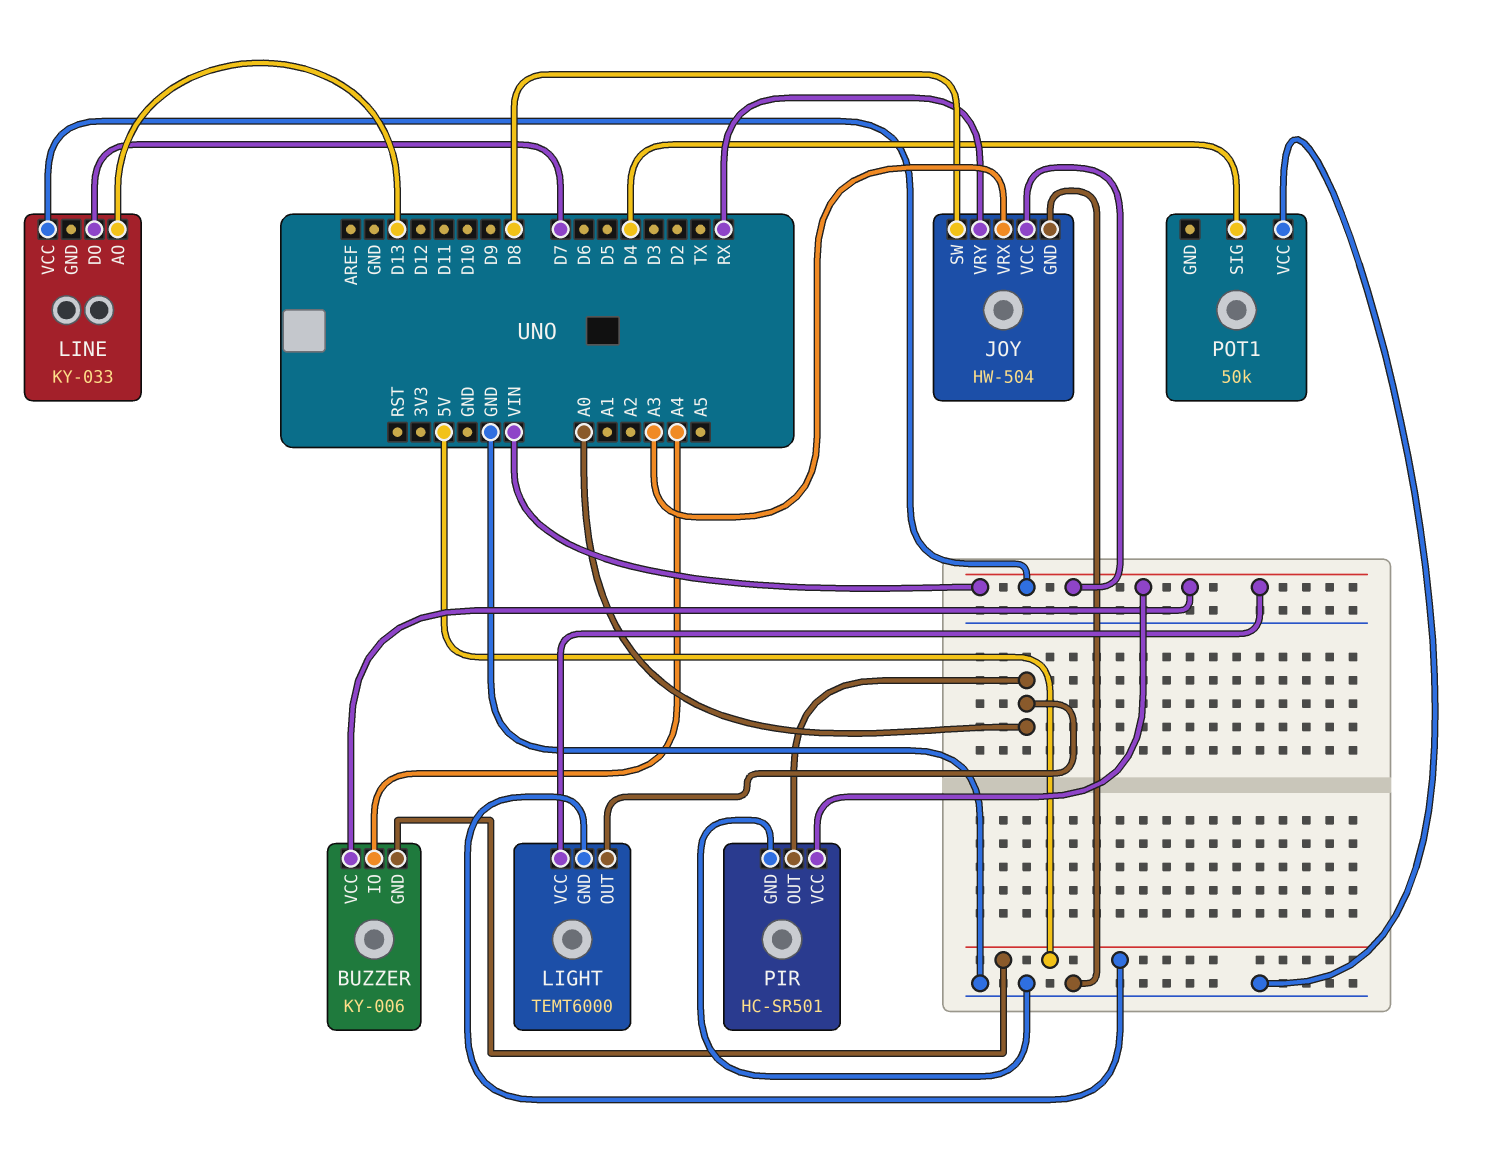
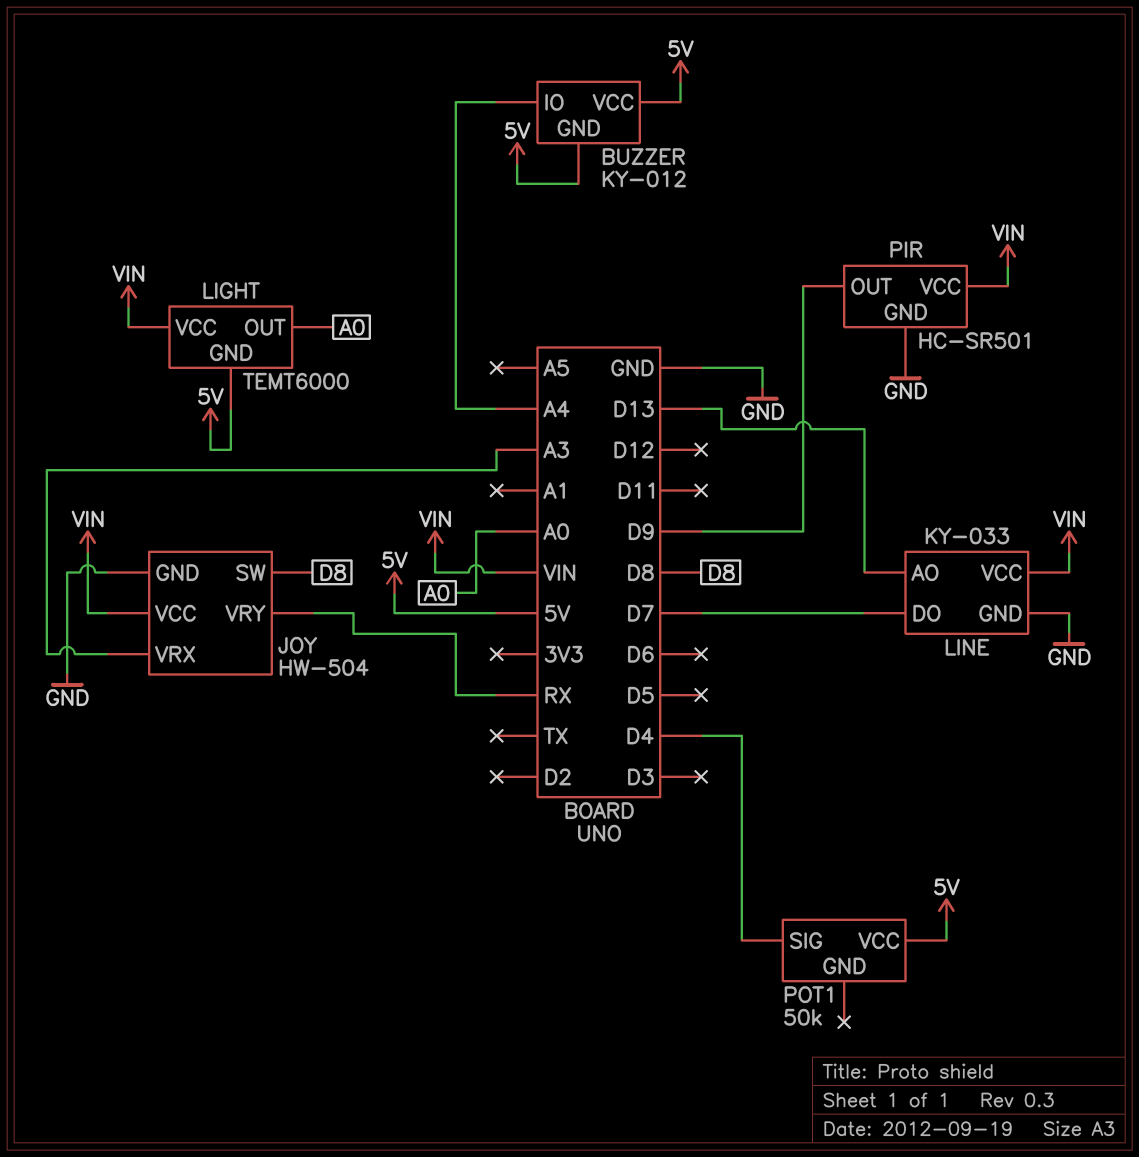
BUZZER: KY-006 -> KY-012
BUZZER pin VCC: VIN -> 5V
LINE pin GND: none -> GND
PIR pin OUT: A0 -> D9
POT1 pin VCC: GND -> 5V

